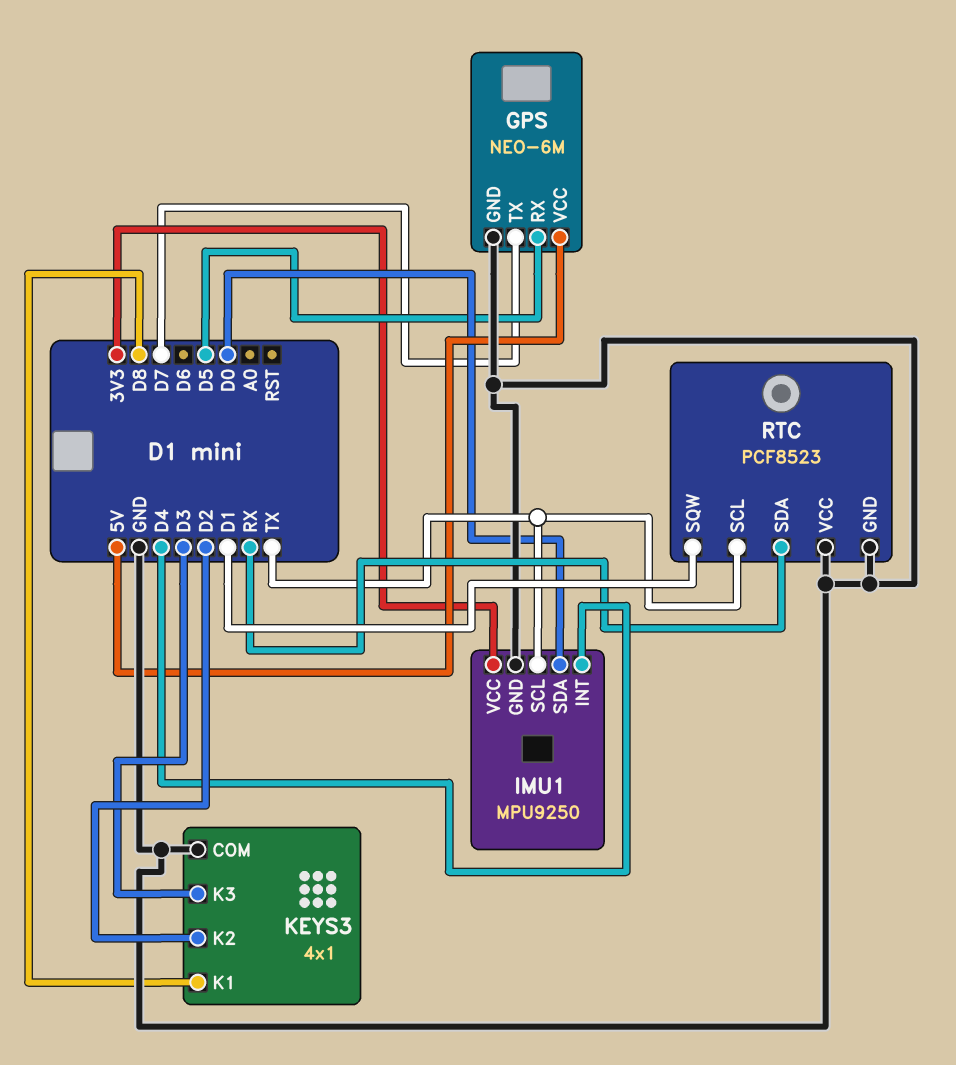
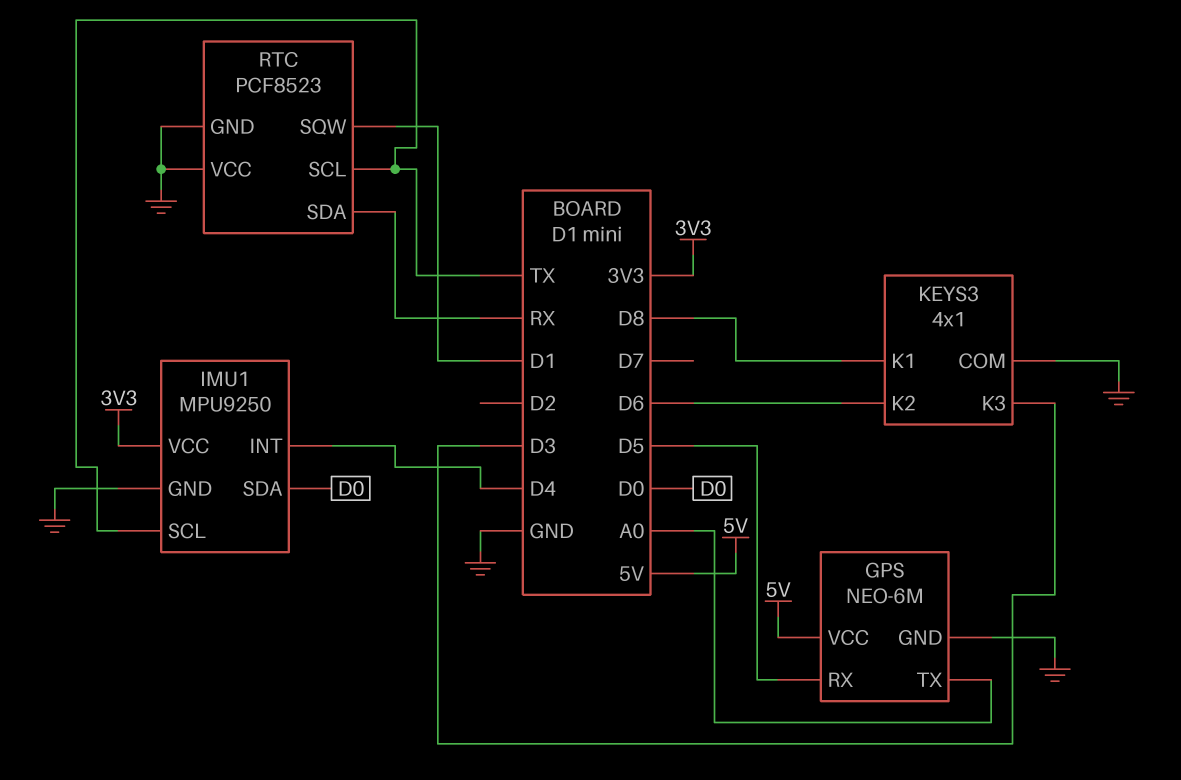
GPS pin TX: D7 -> A0
KEYS3 pin K2: D2 -> D6

